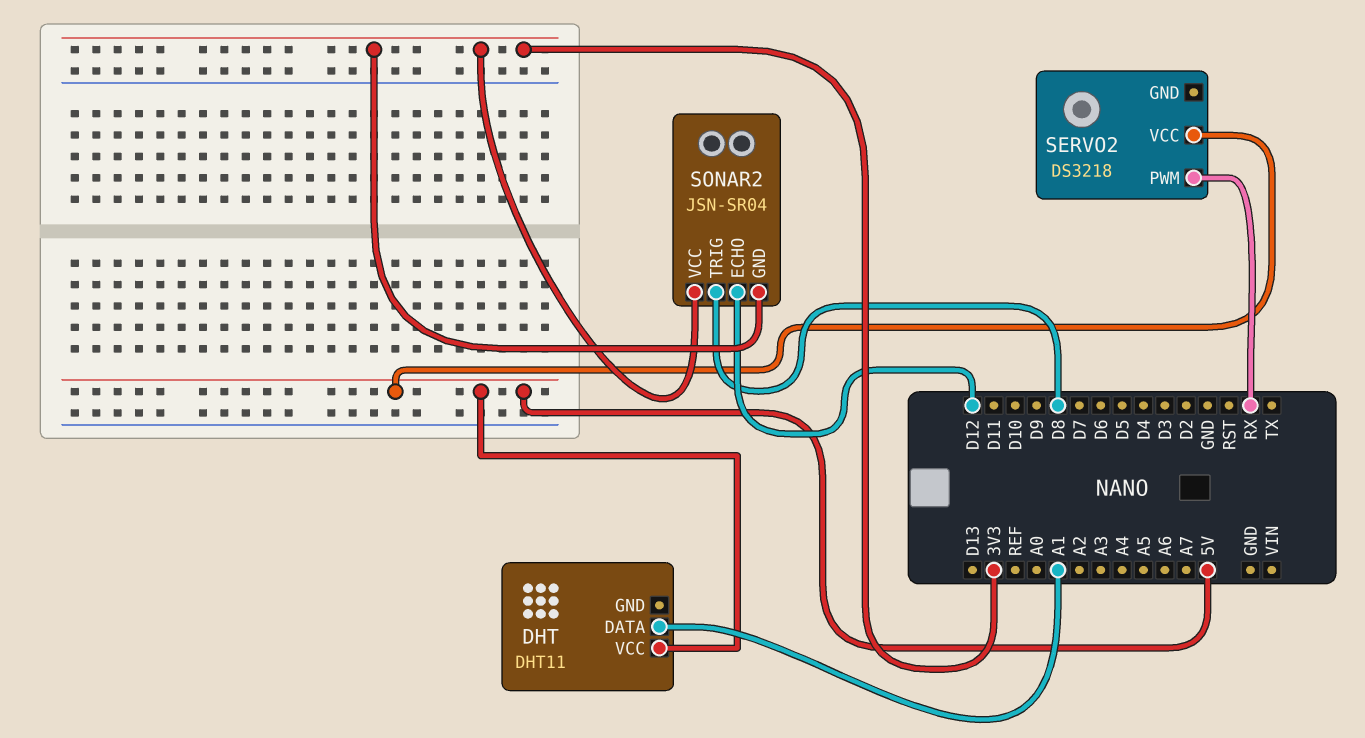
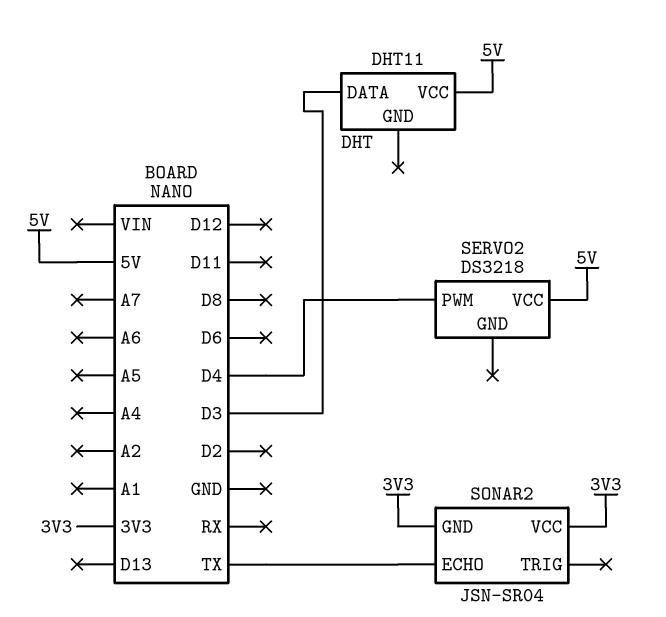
DHT pin DATA: A1 -> D3
SERVO2 pin PWM: RX -> D4
SONAR2 pin ECHO: D12 -> TX
SONAR2 pin TRIG: D8 -> none

